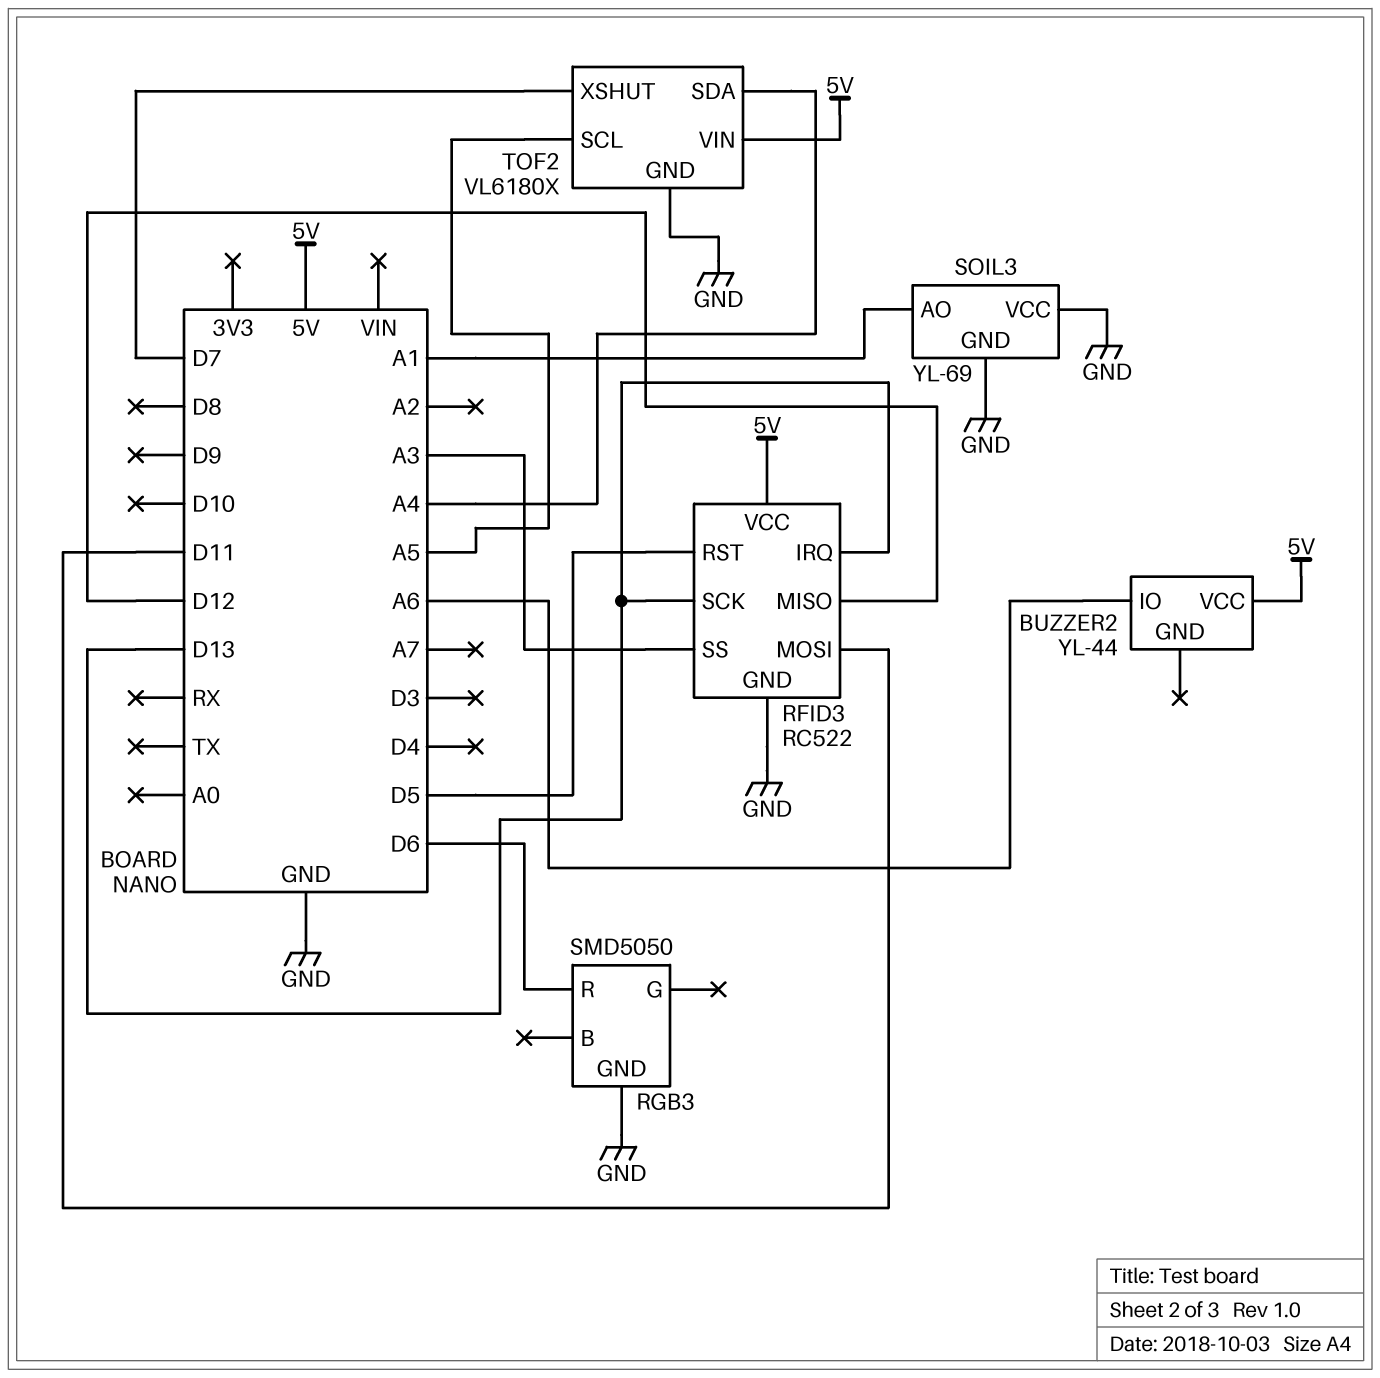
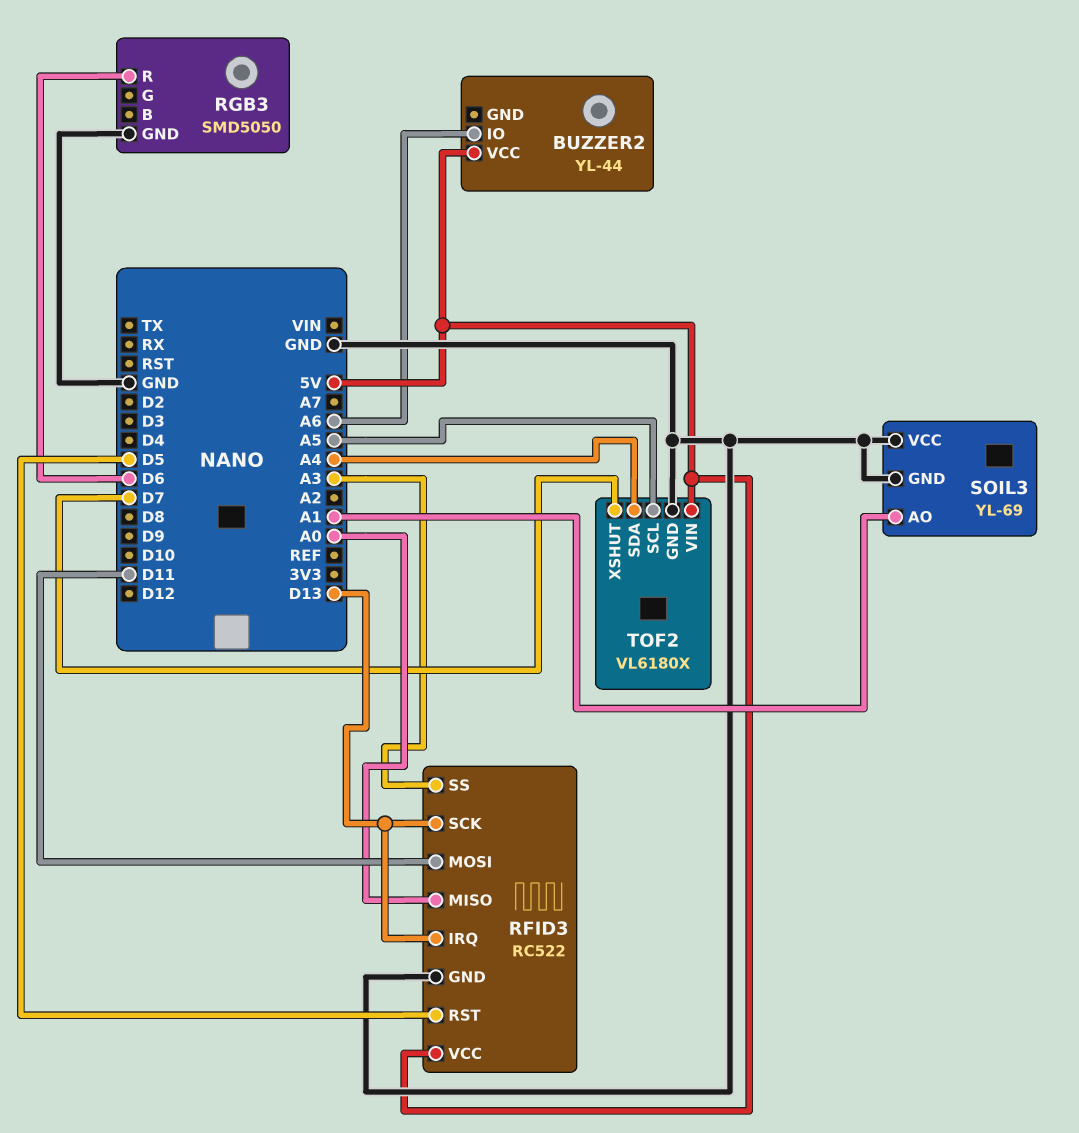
RFID3 pin MISO: D12 -> A0

